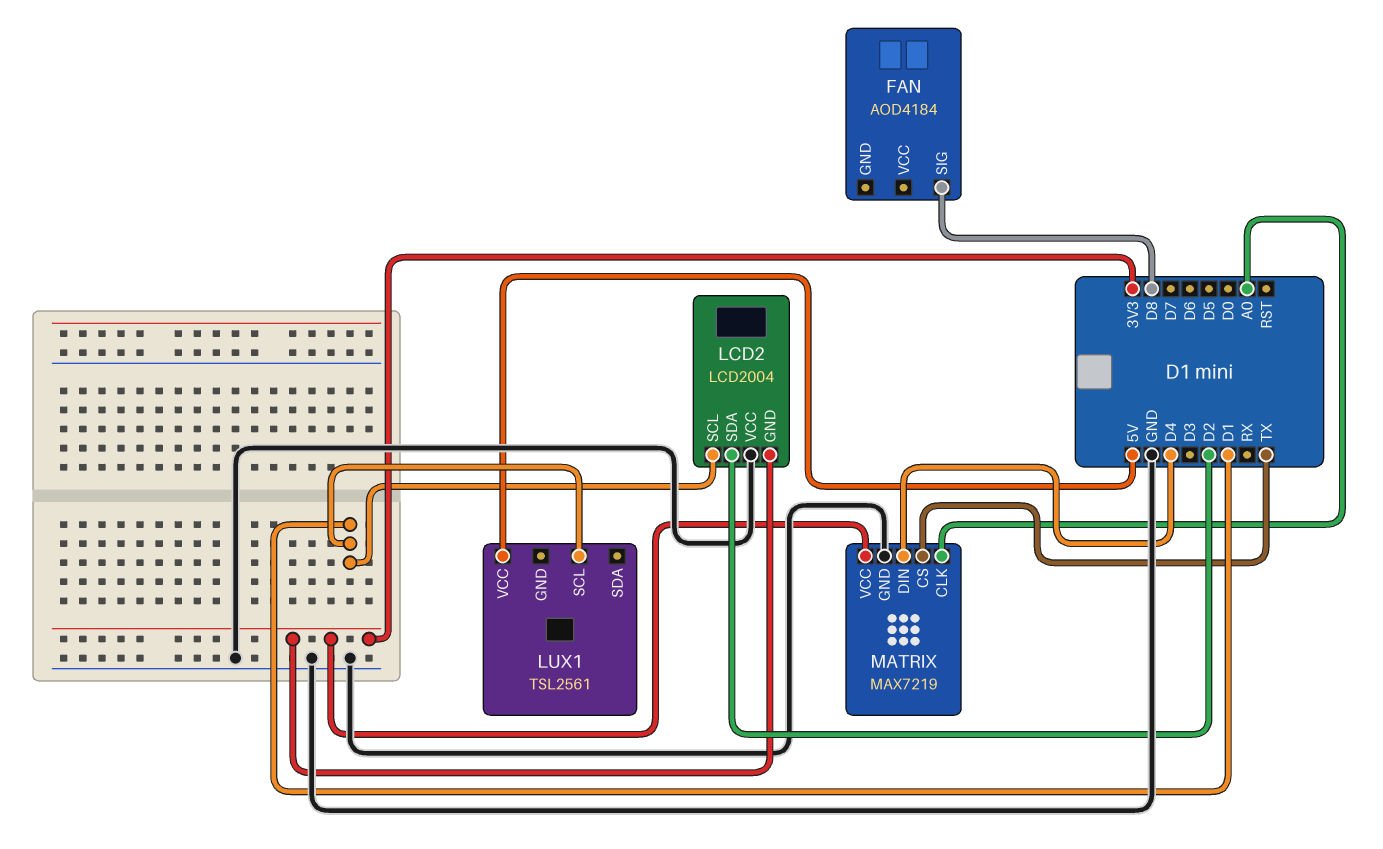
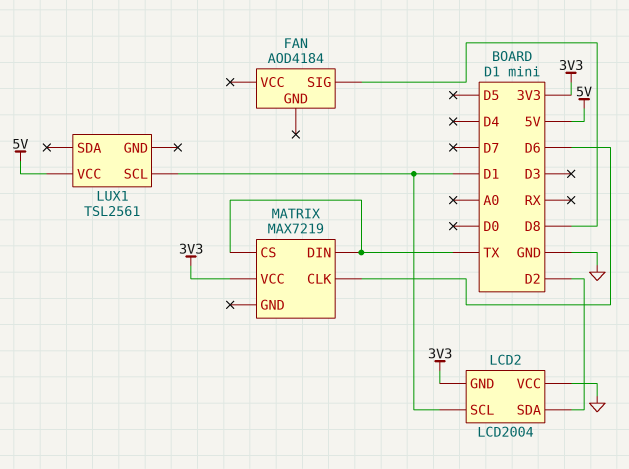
MATRIX pin CLK: A0 -> D6
MATRIX pin DIN: D4 -> TX
MATRIX pin GND: GND -> none

